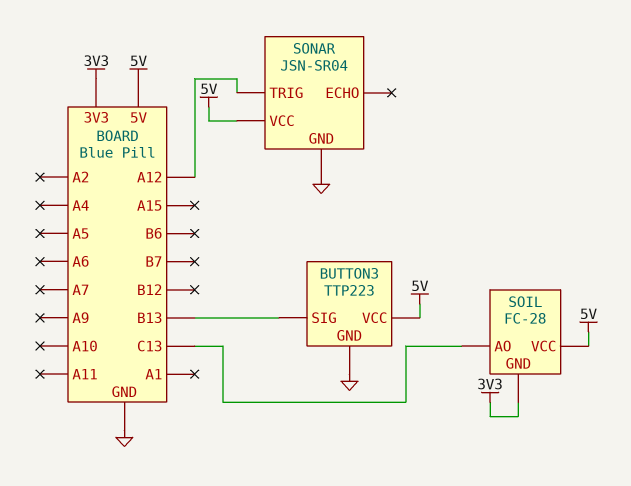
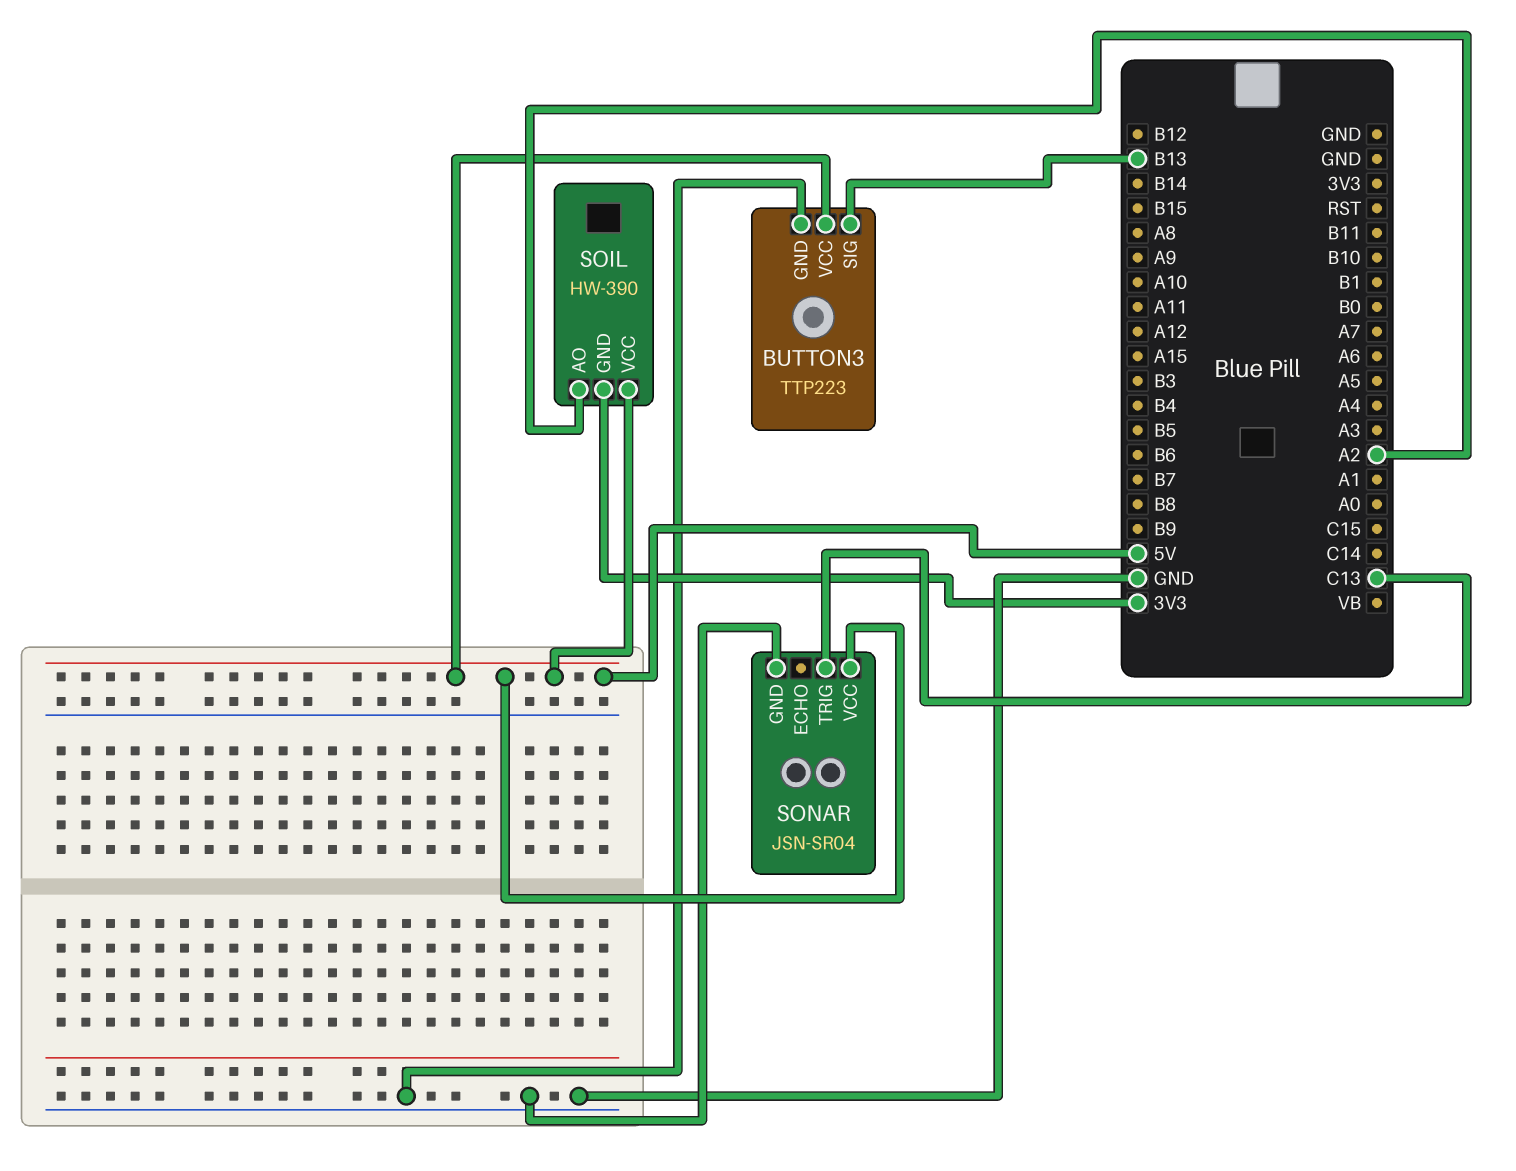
SOIL: FC-28 -> HW-390
SOIL pin AO: C13 -> A2
SONAR pin TRIG: A12 -> C13

